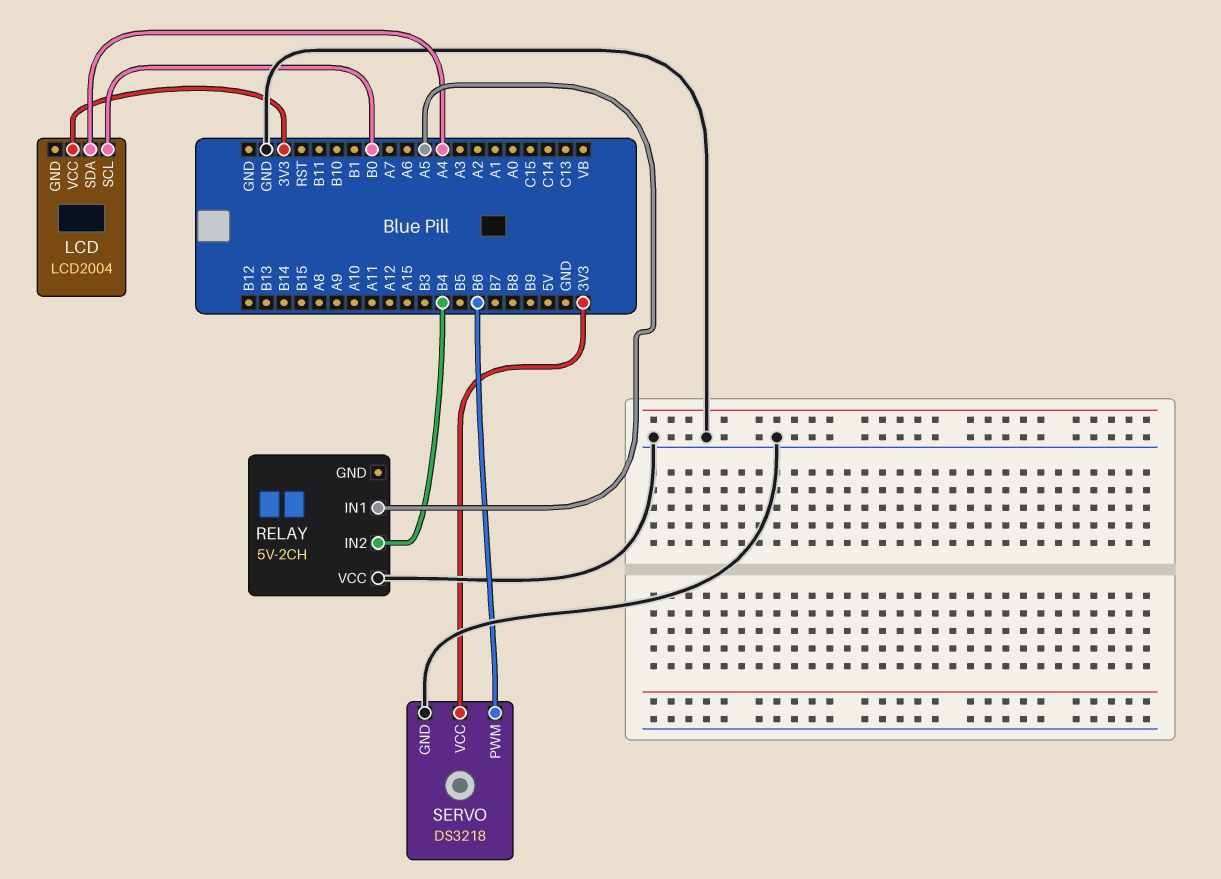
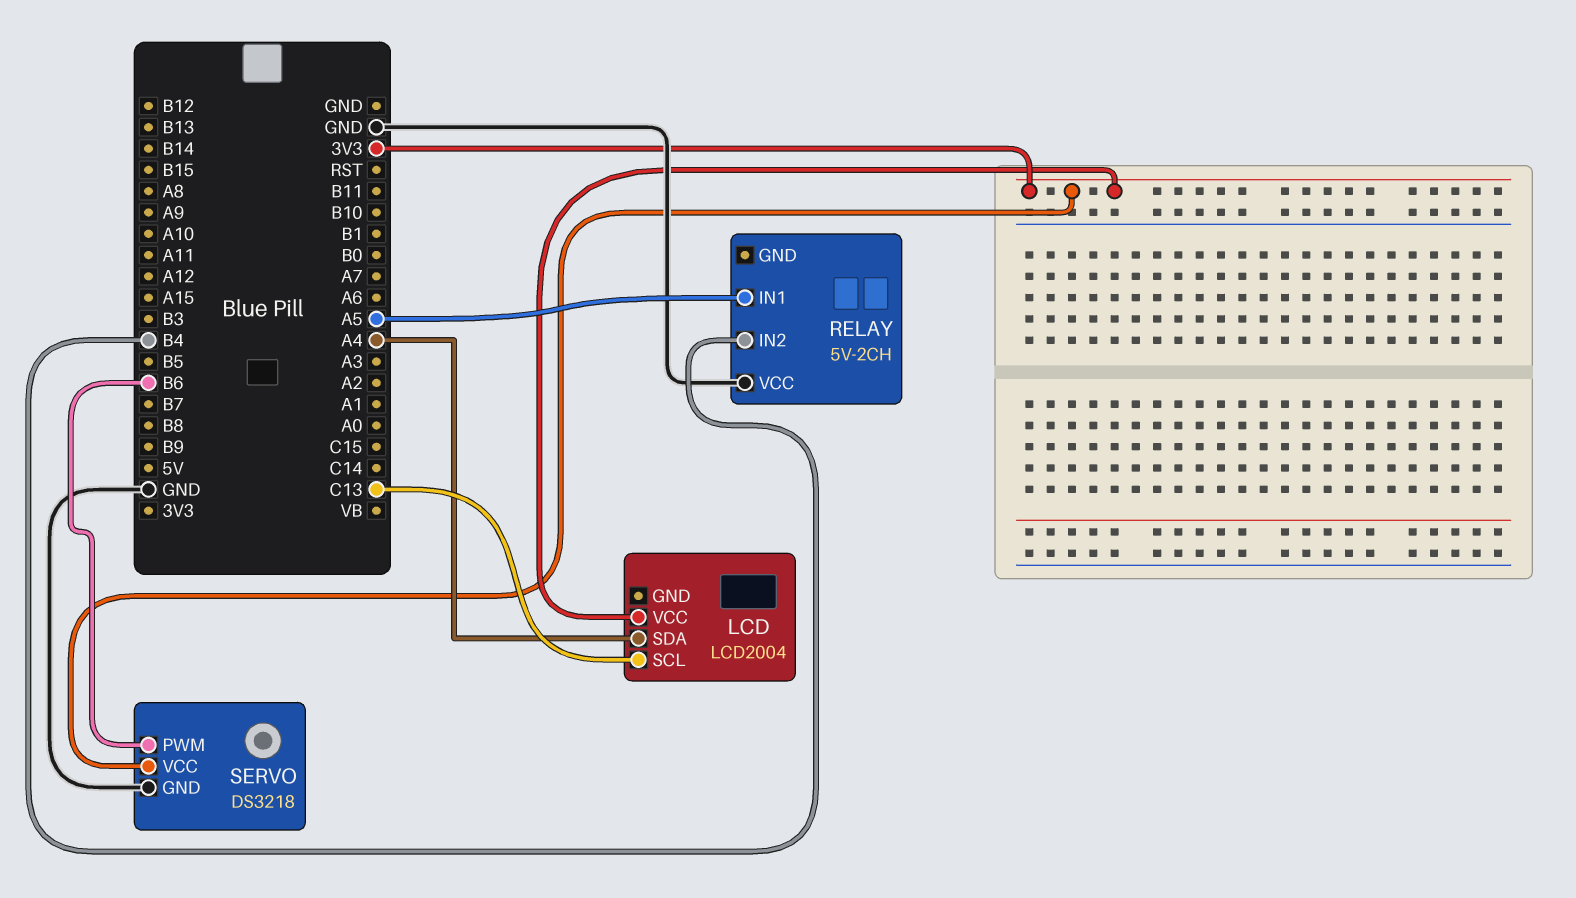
LCD pin SCL: B0 -> C13

